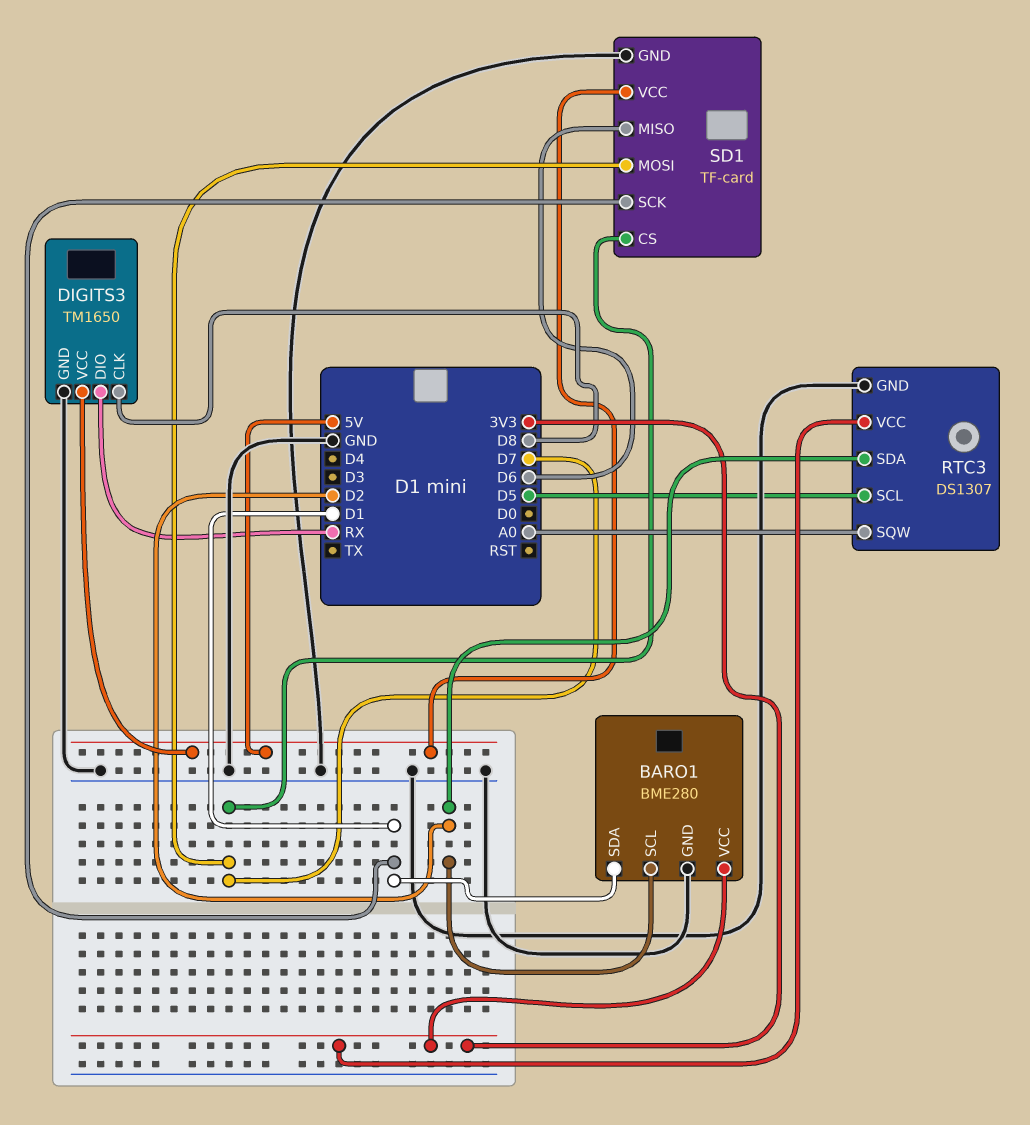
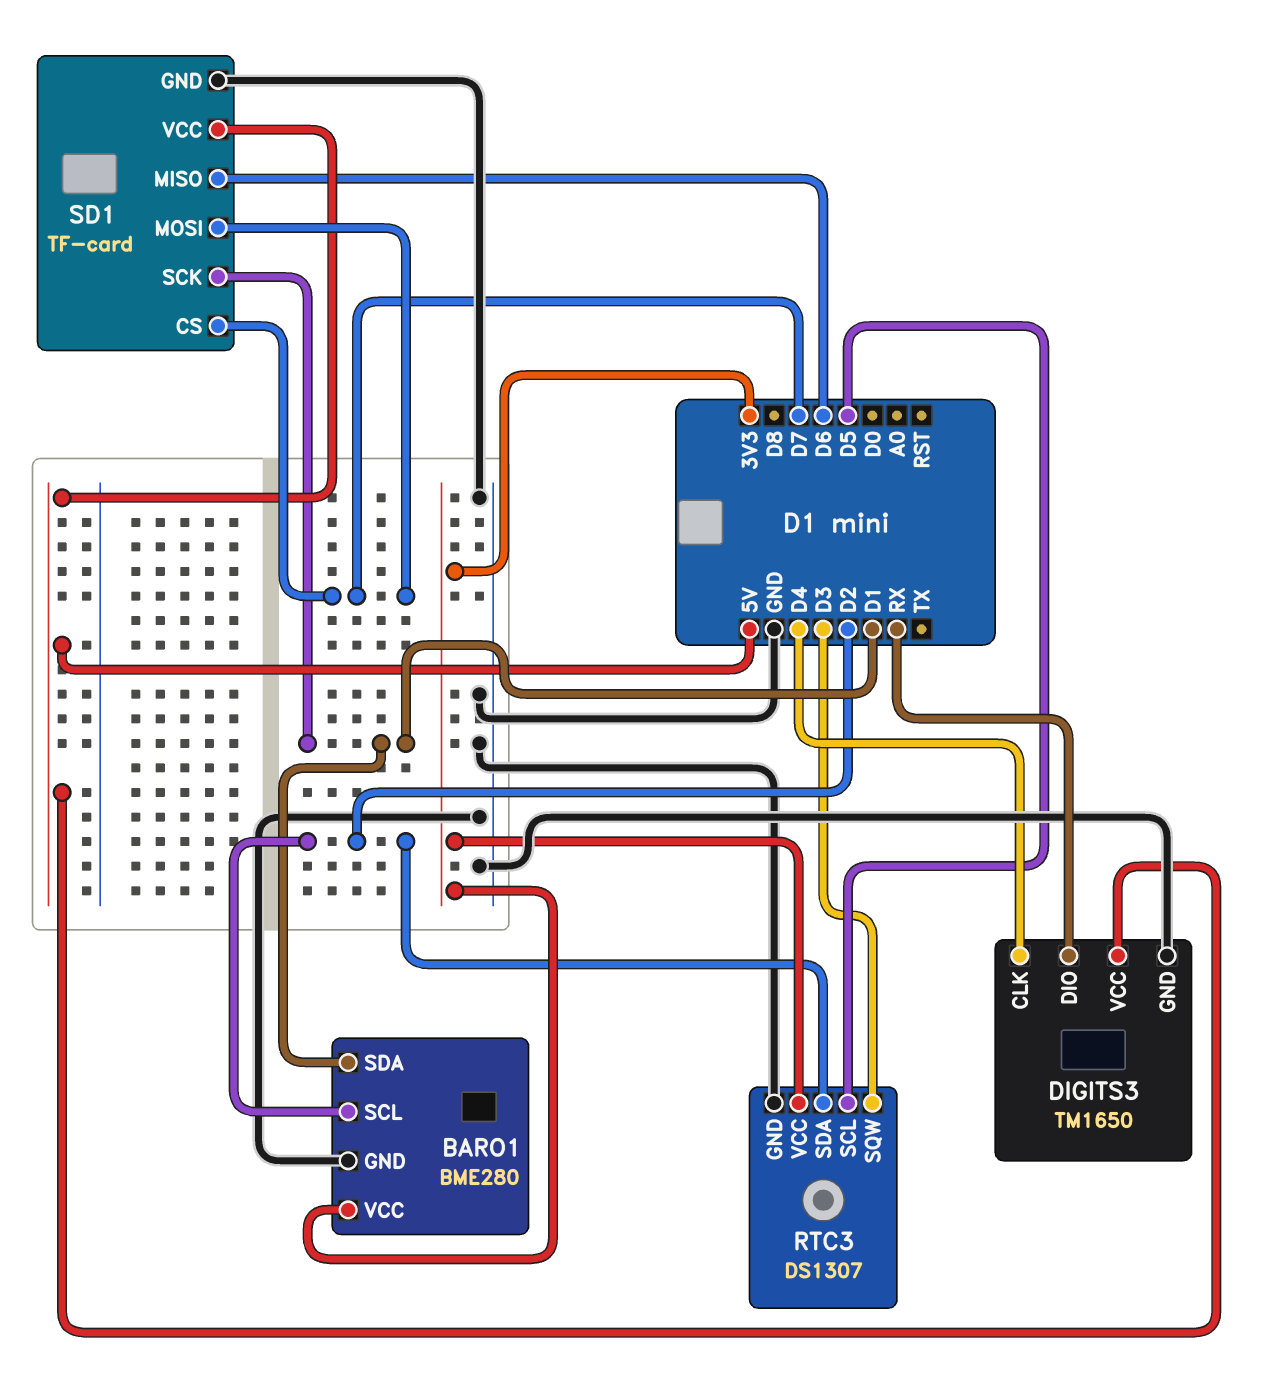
DIGITS3 pin CLK: D8 -> D4
RTC3 pin SQW: A0 -> D3

